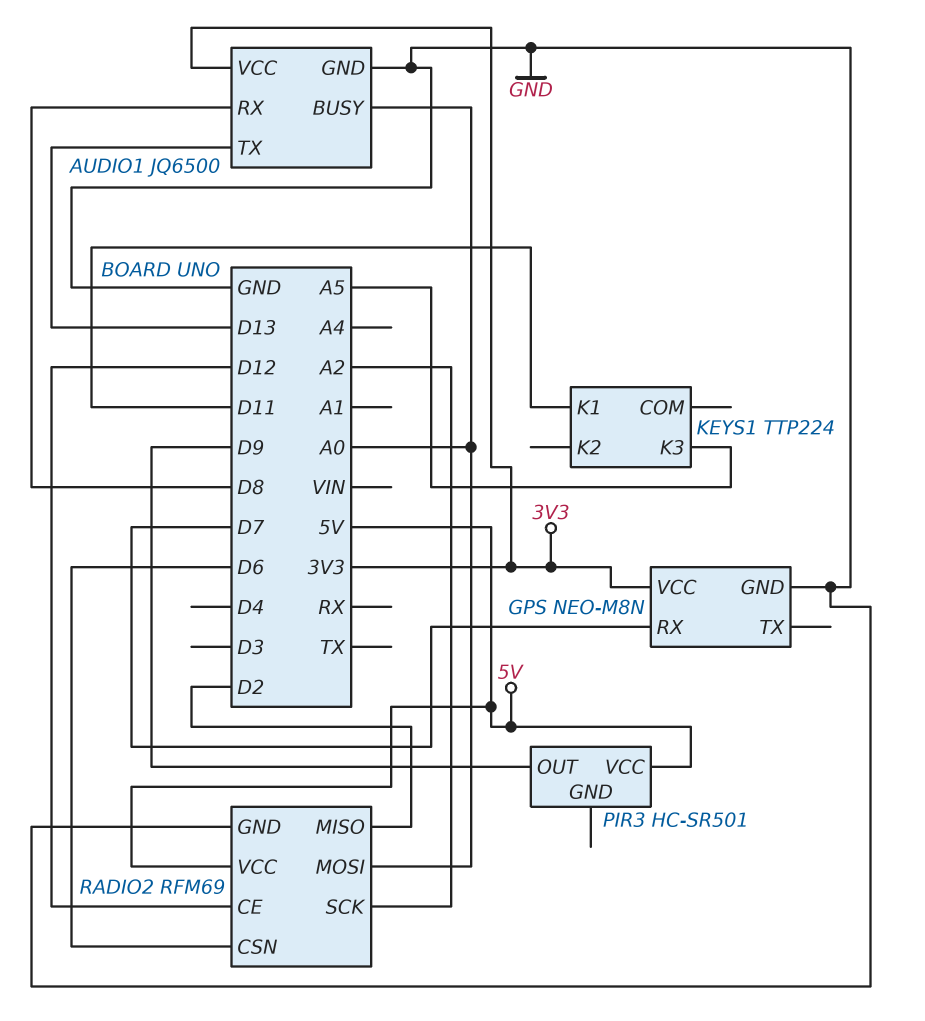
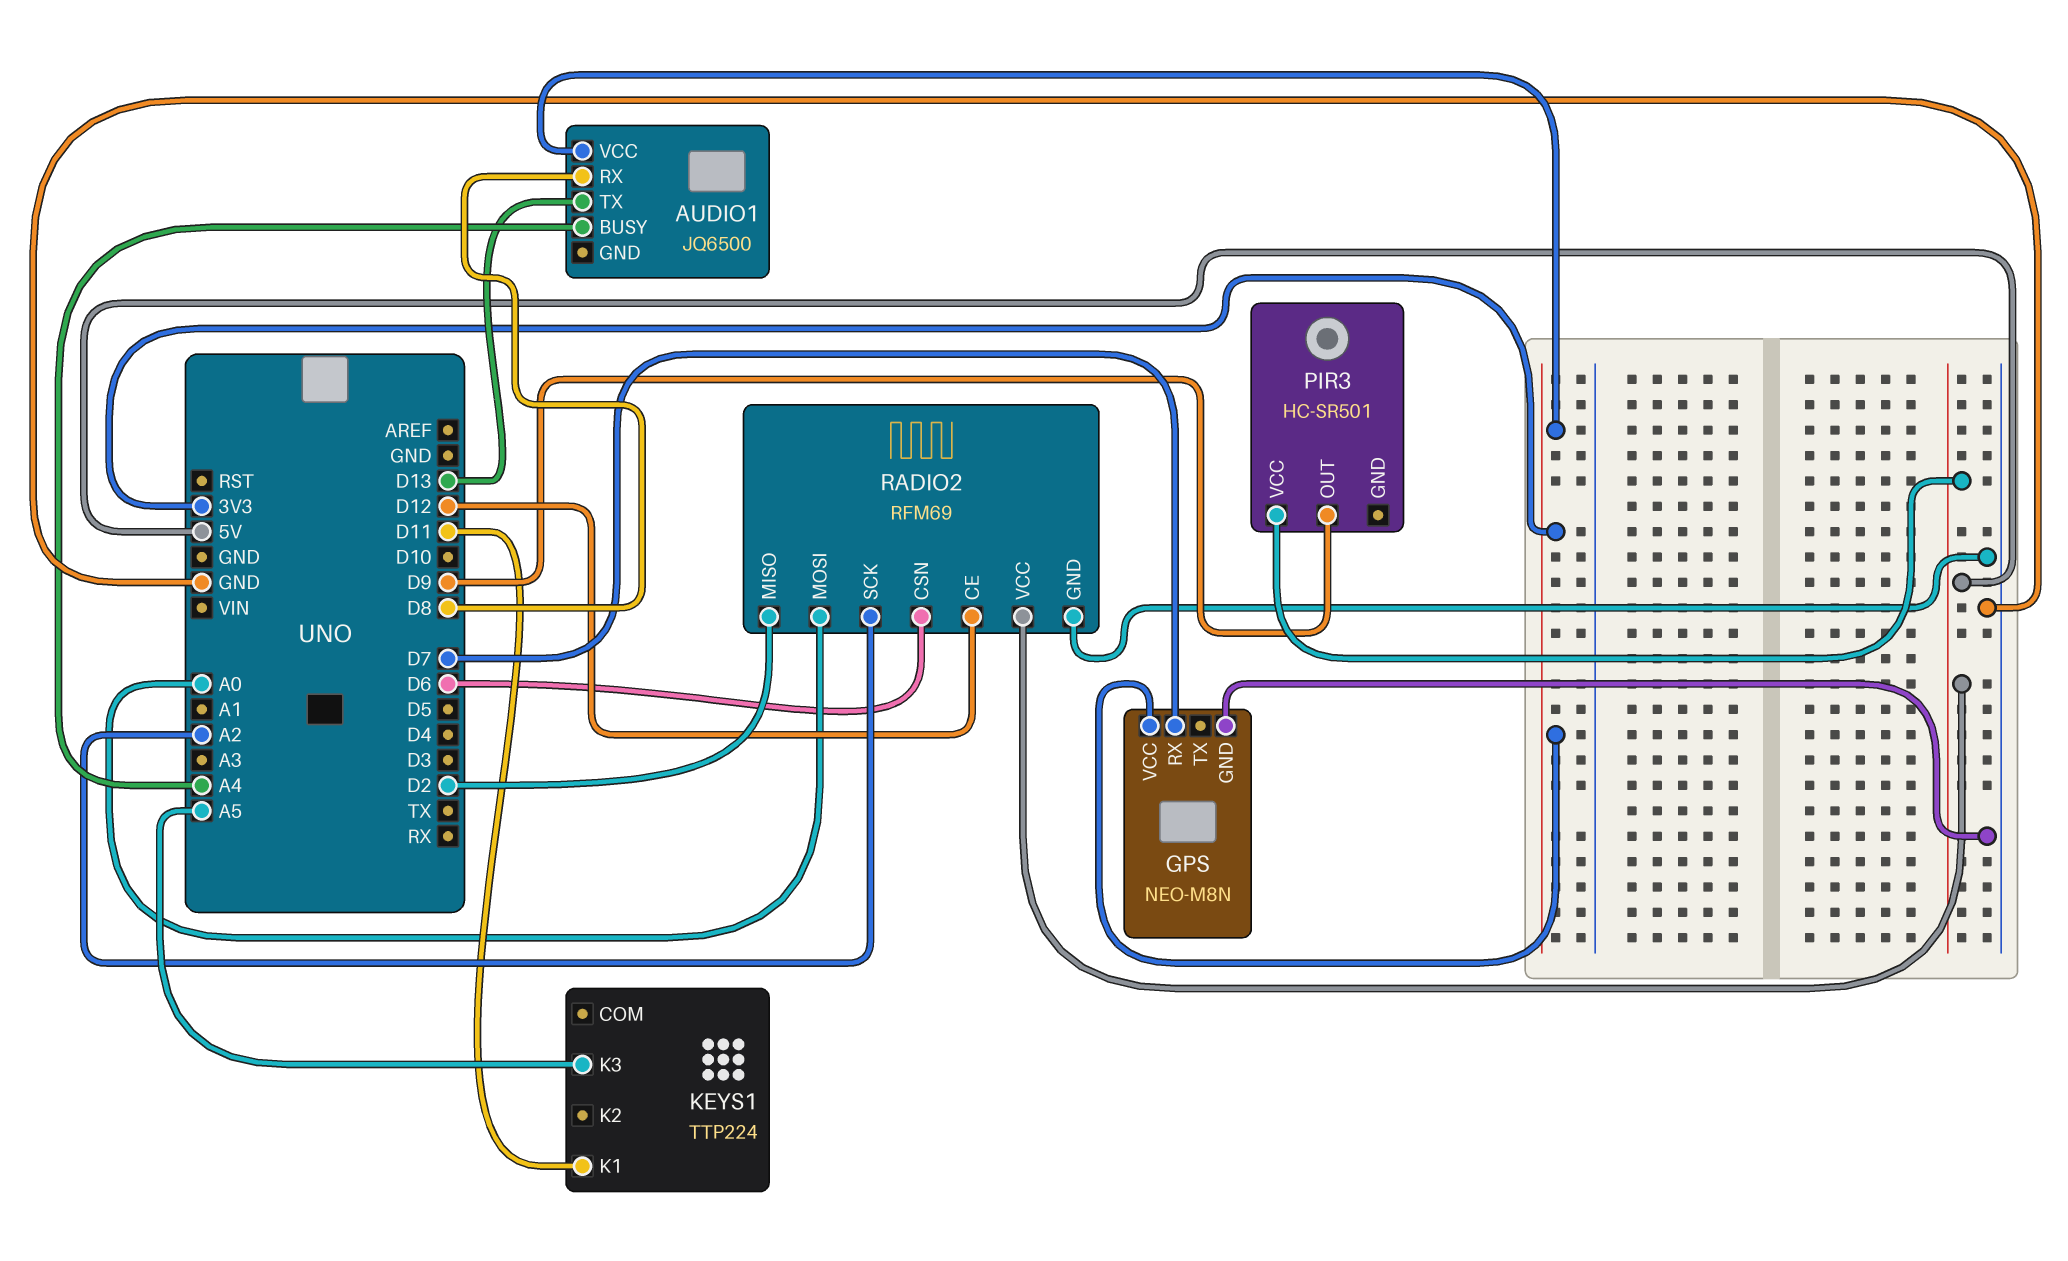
AUDIO1 pin BUSY: A0 -> A4
AUDIO1 pin GND: GND -> none

